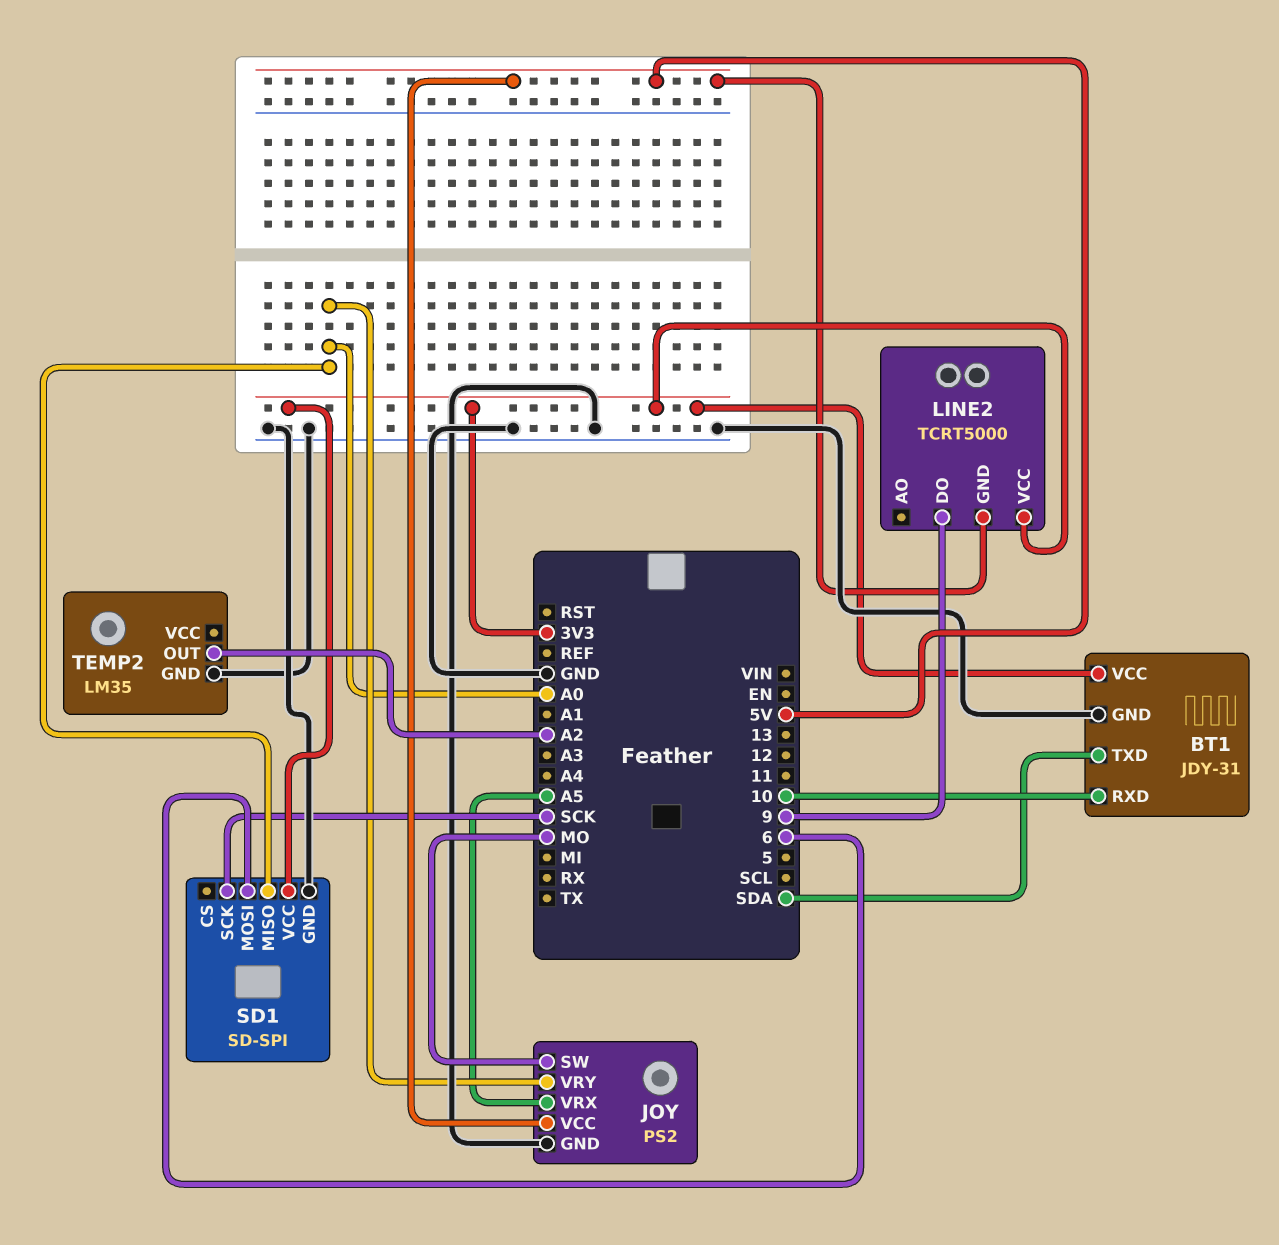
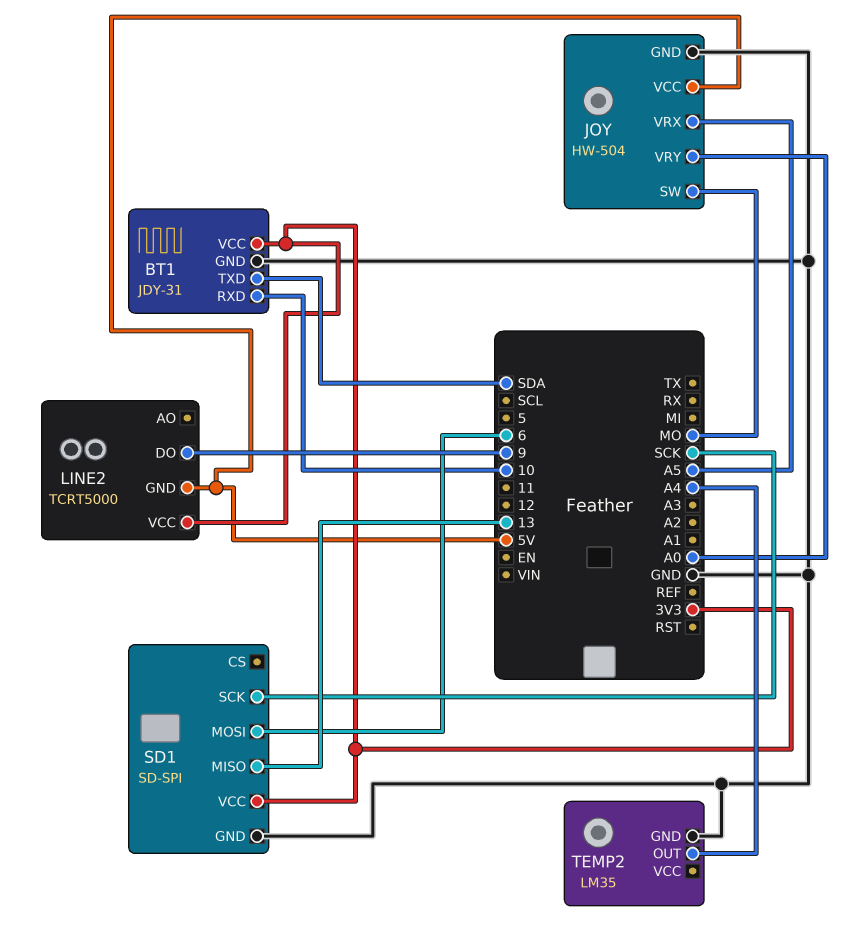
JOY: PS2 -> HW-504
SD1 pin MISO: A0 -> 13
TEMP2 pin OUT: A2 -> A4

